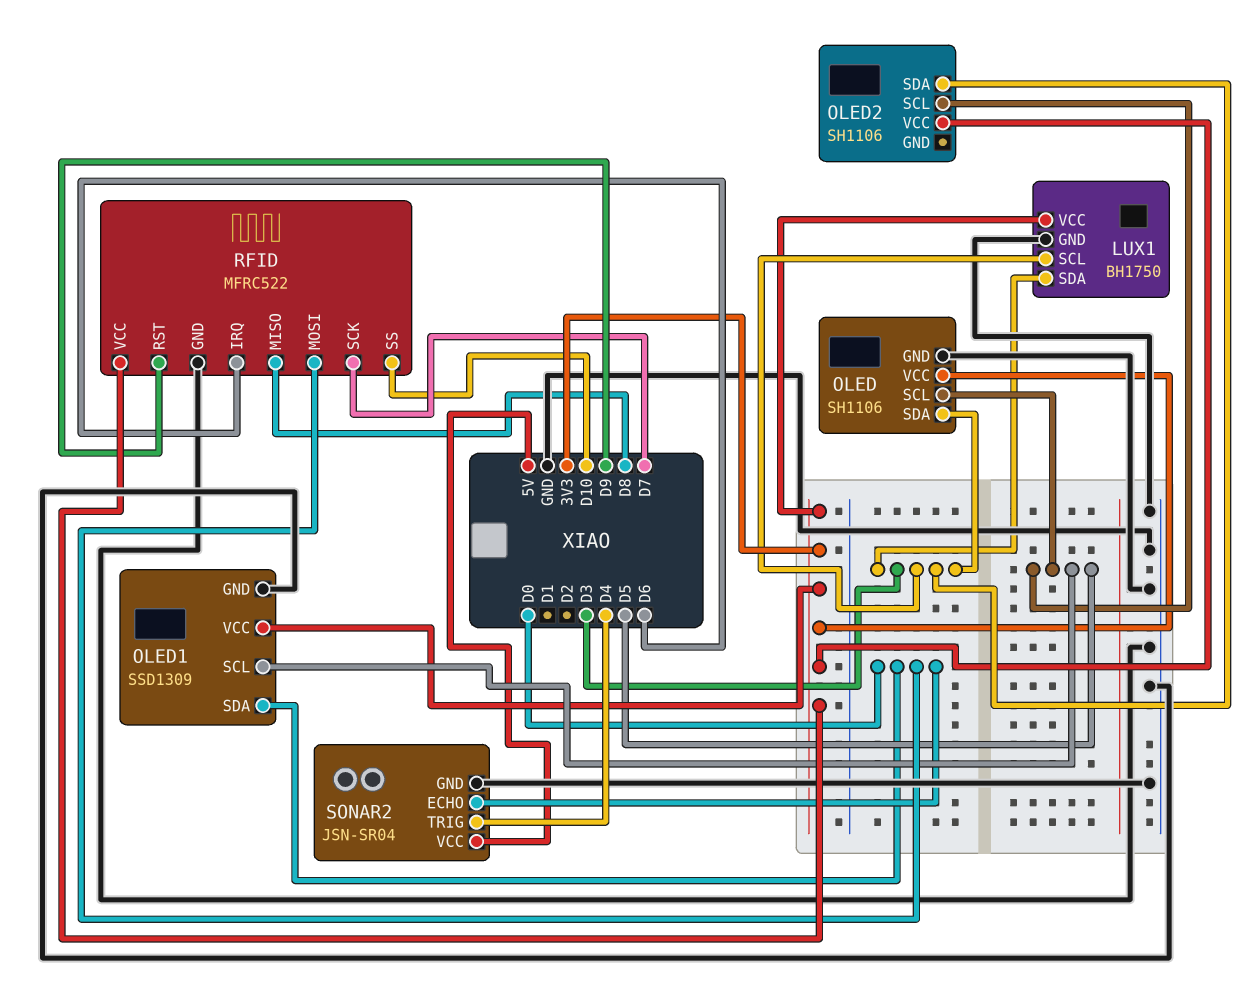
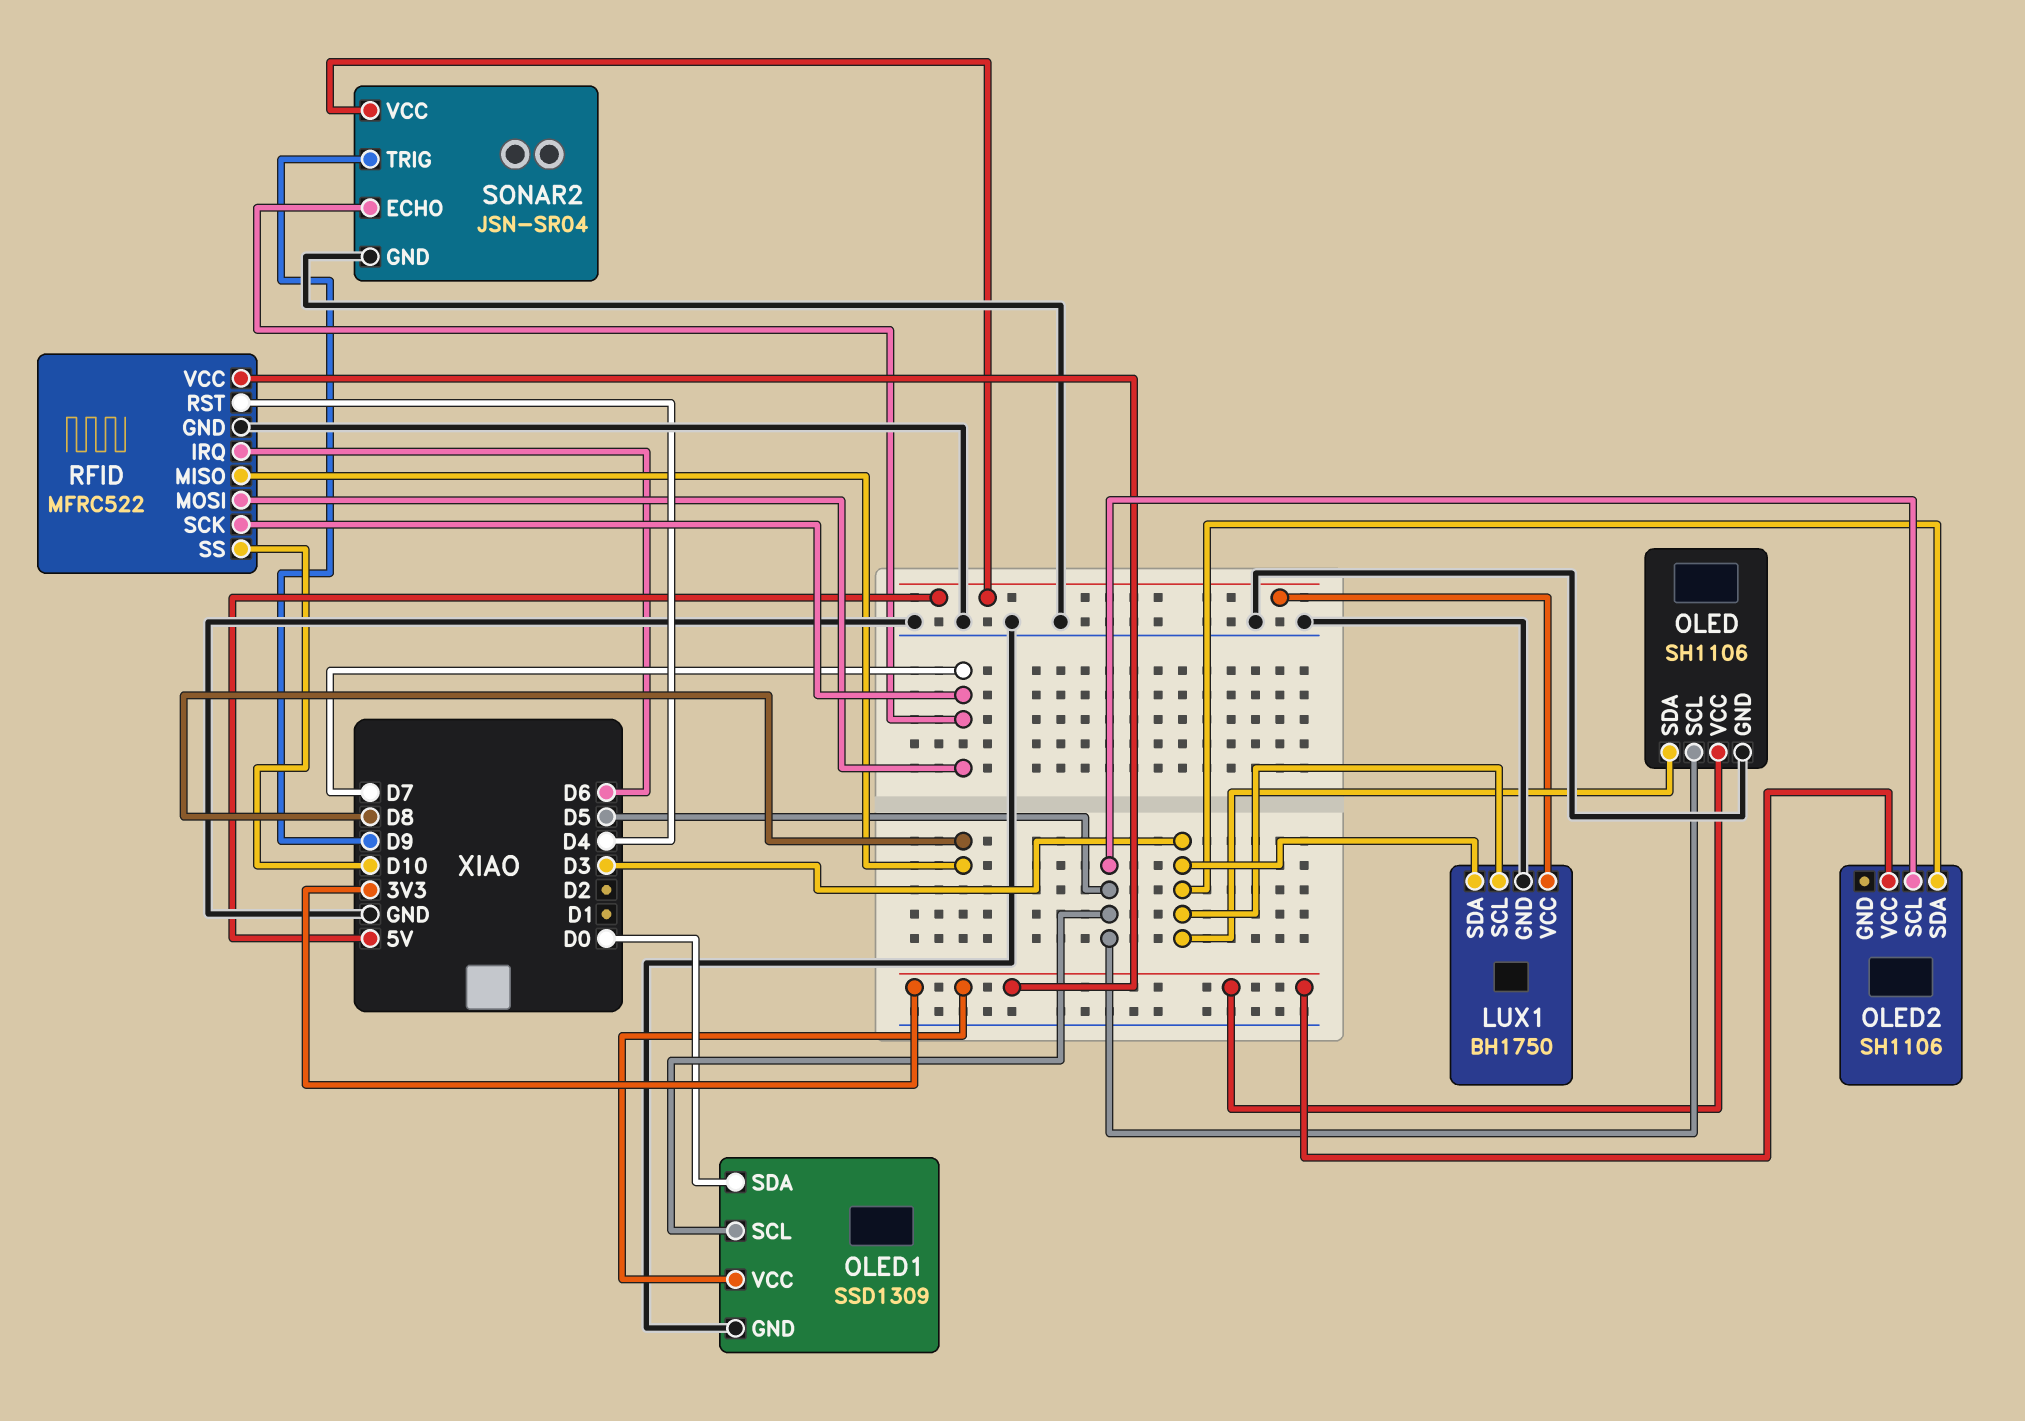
LUX1 pin VCC: 3V3 -> 5V
RFID pin MOSI: D0 -> D7
RFID pin RST: D9 -> D4
SONAR2 pin ECHO: D0 -> D7
SONAR2 pin TRIG: D4 -> D9

